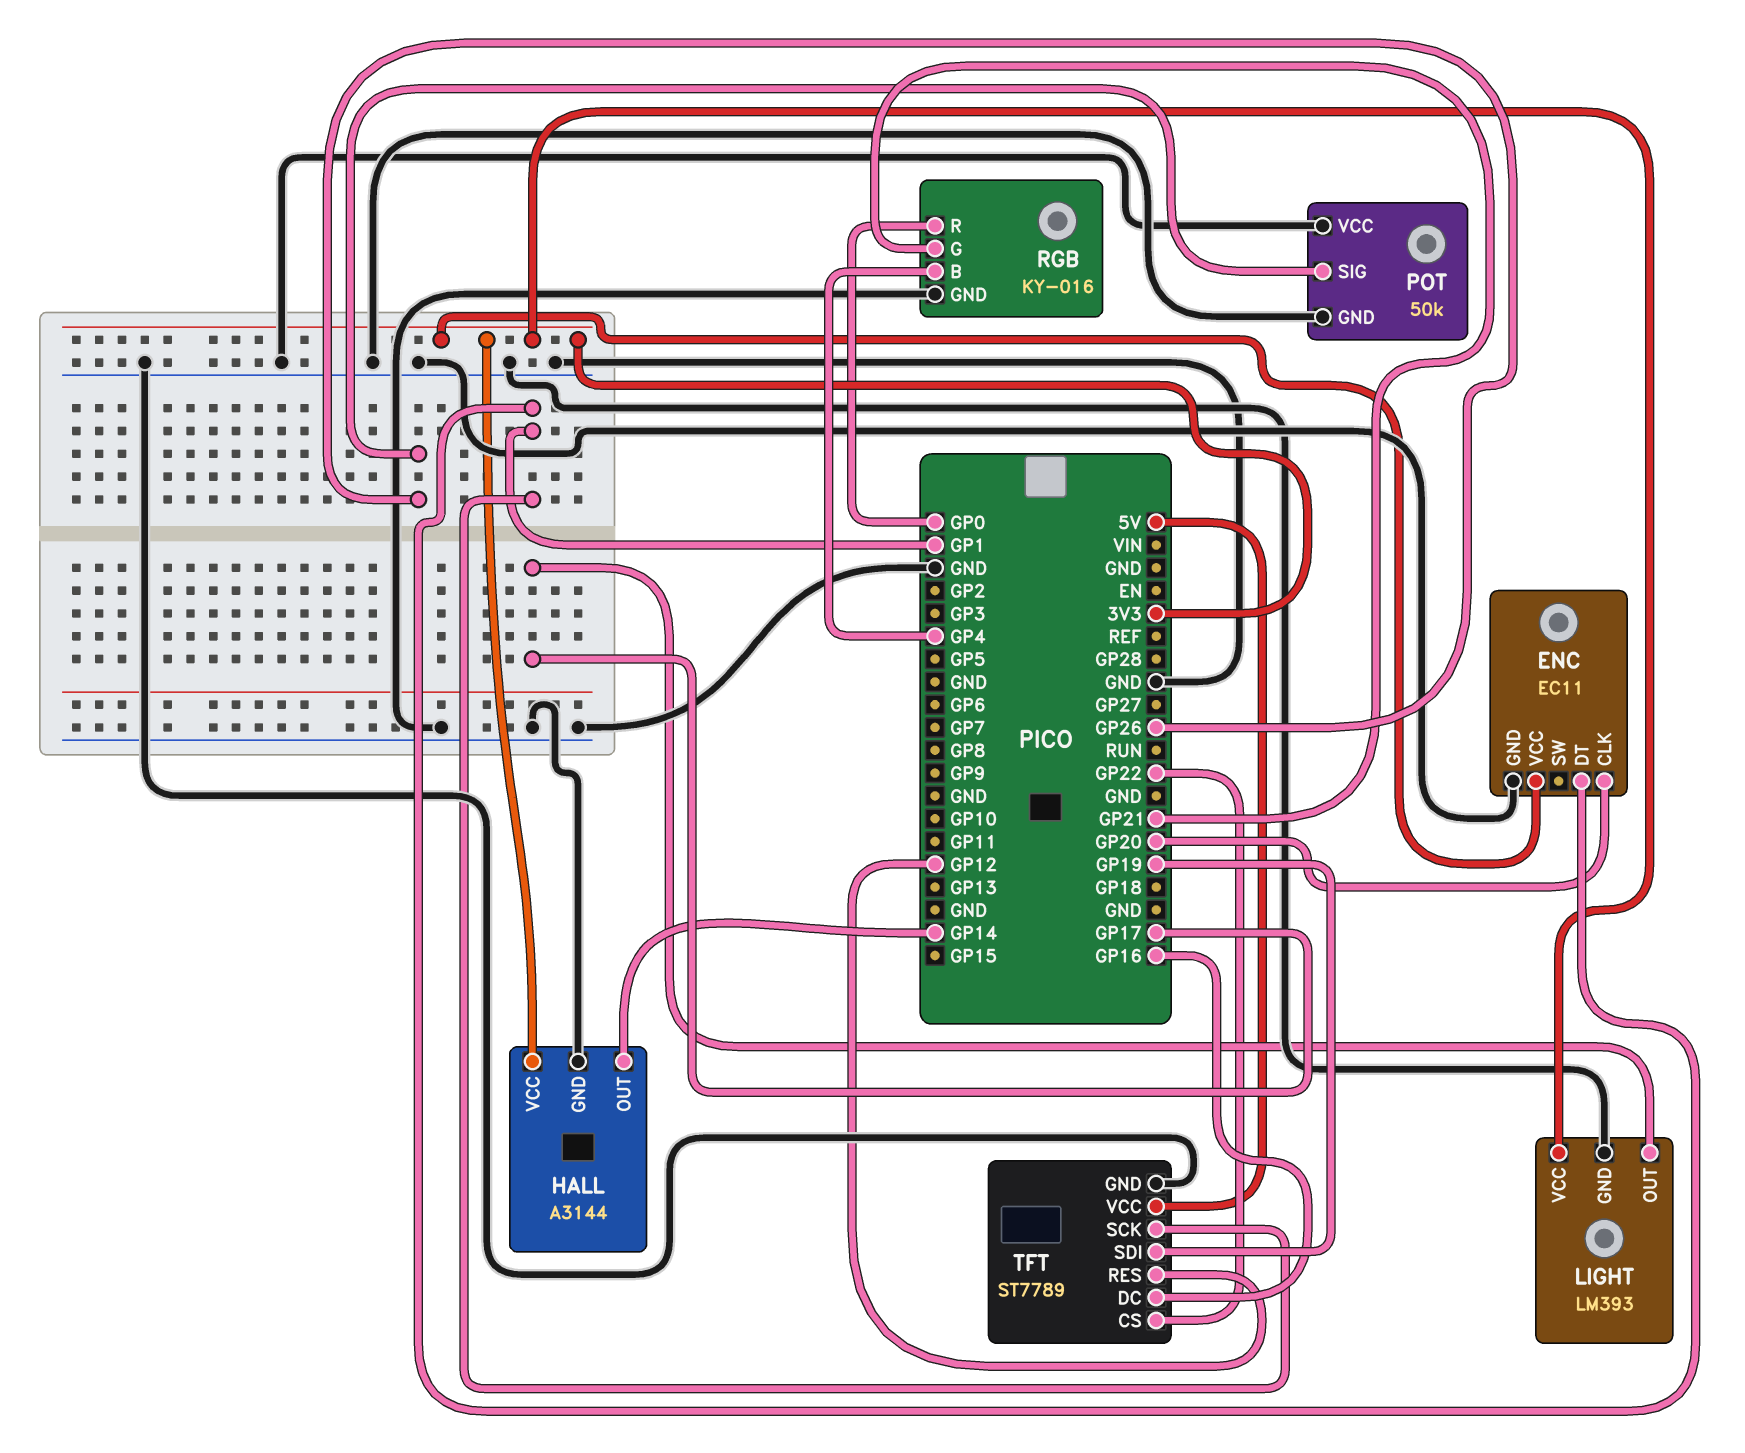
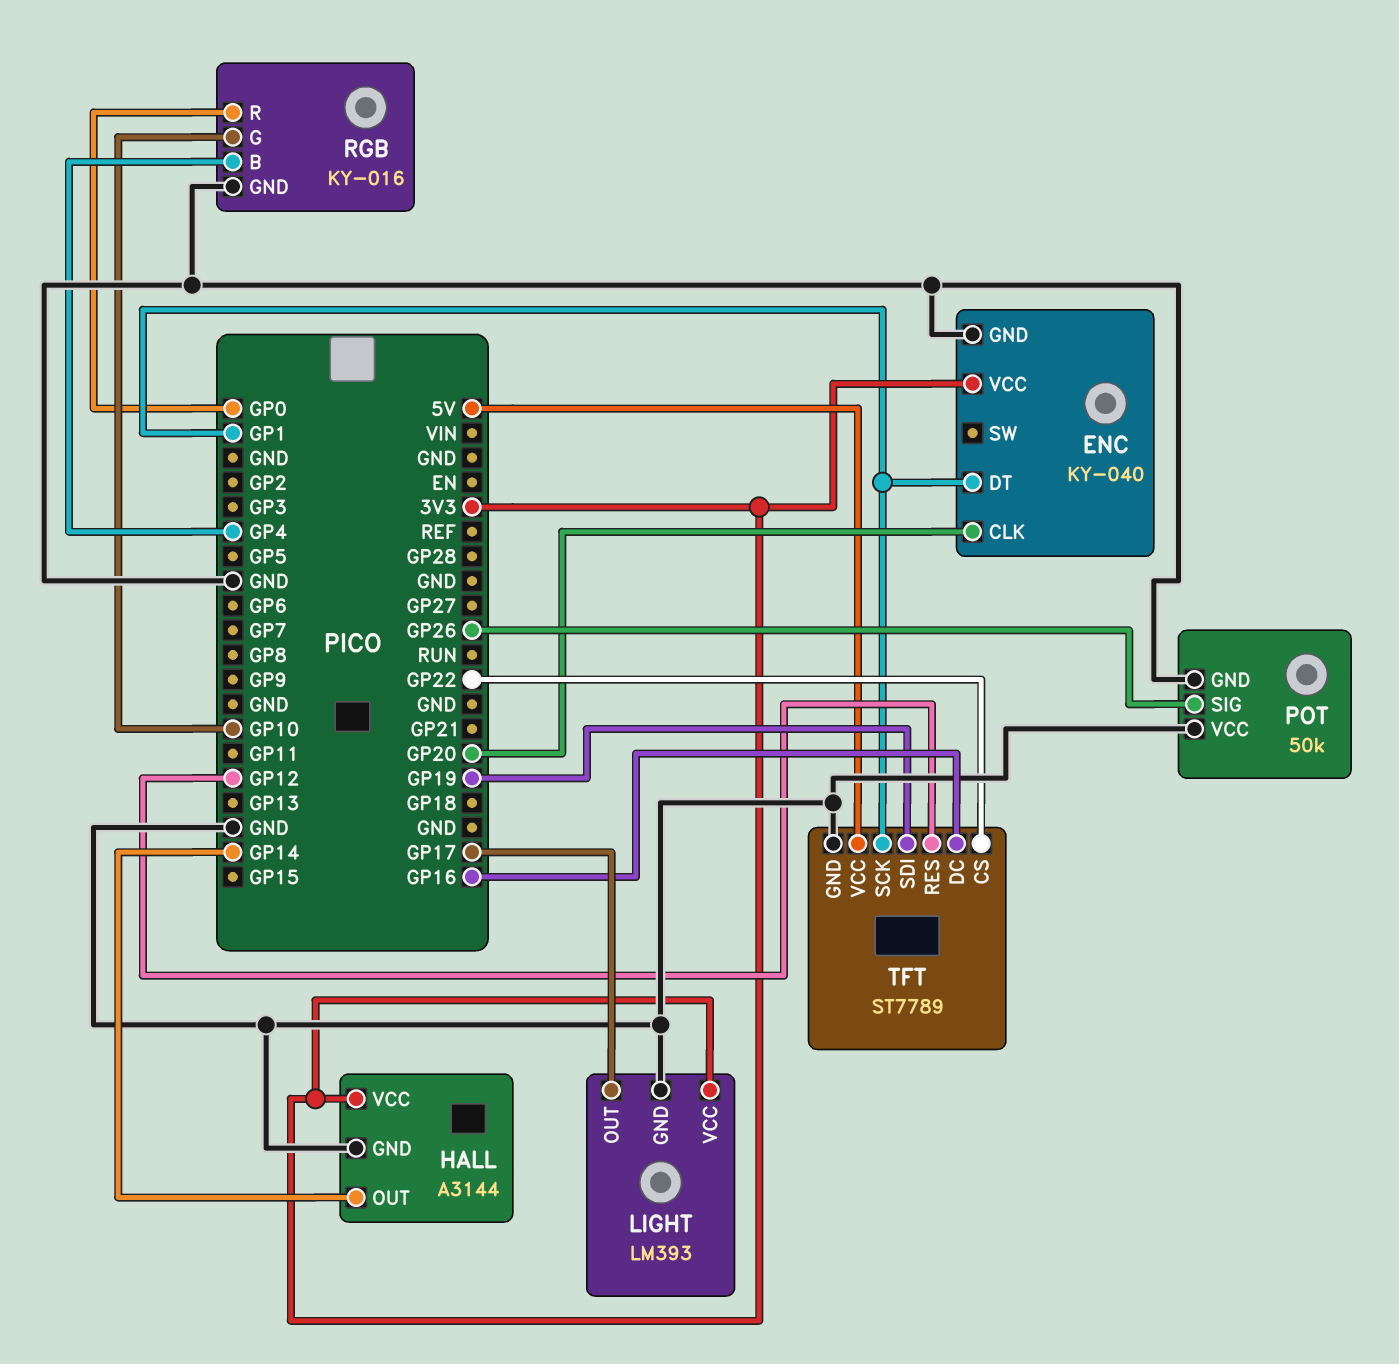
ENC: EC11 -> KY-040
RGB pin G: GP21 -> GP10

